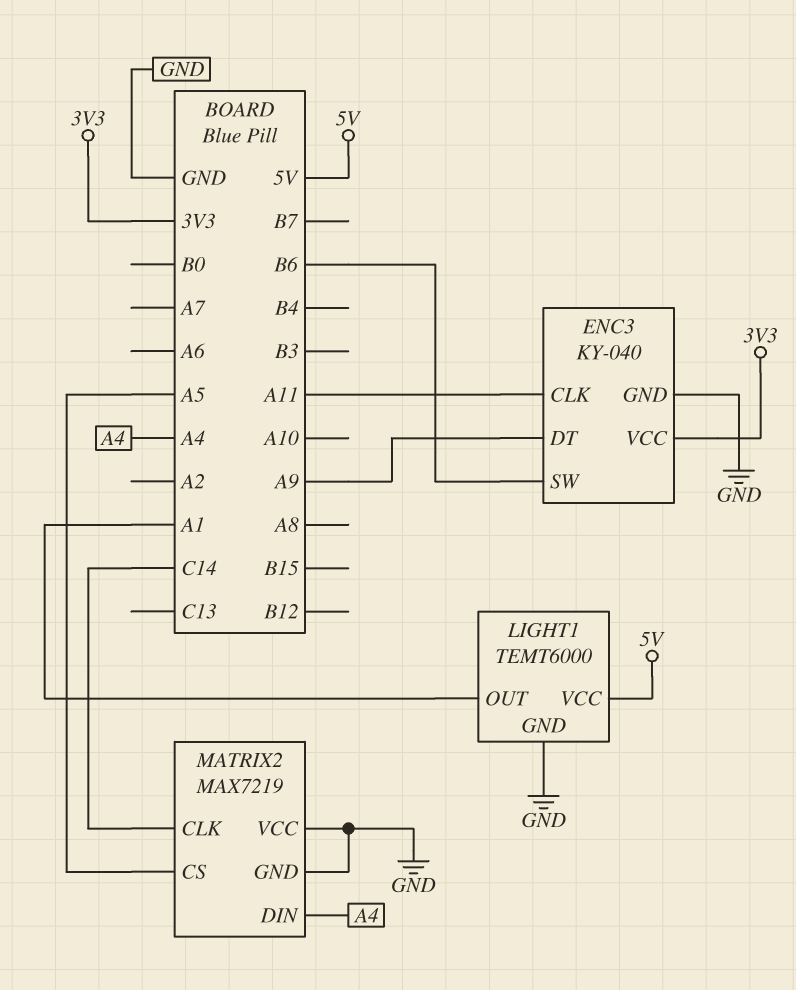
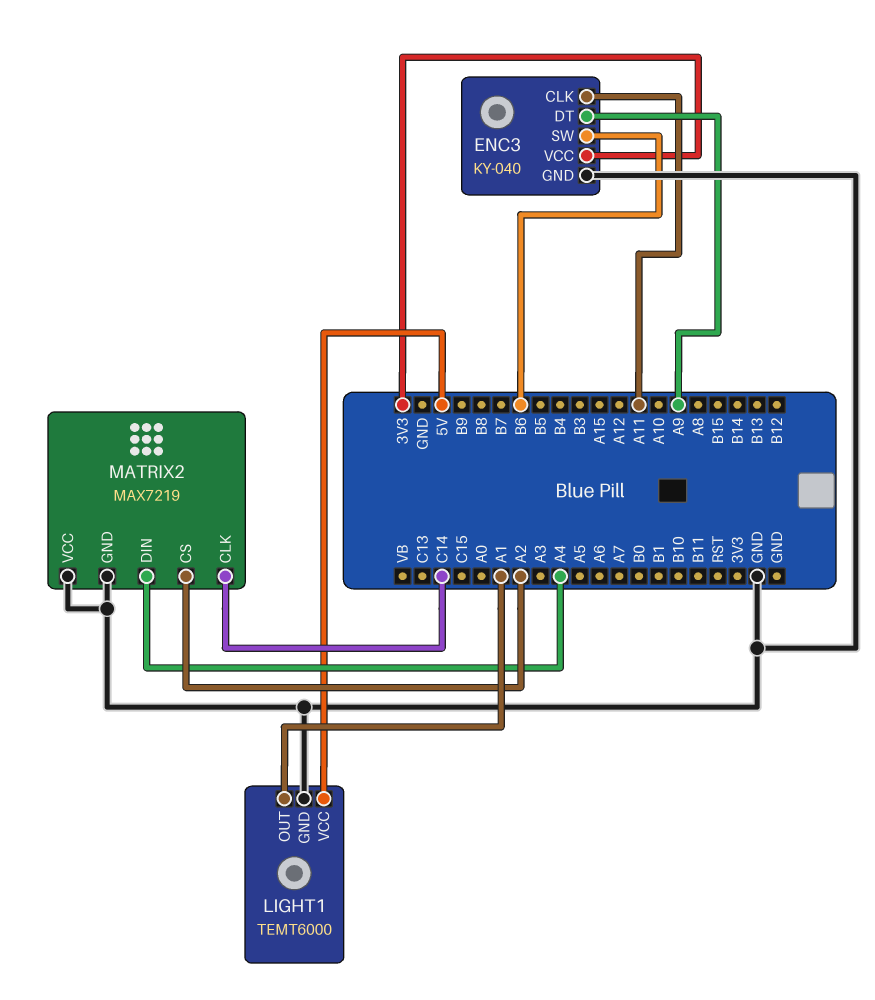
MATRIX2 pin CS: A5 -> A2

